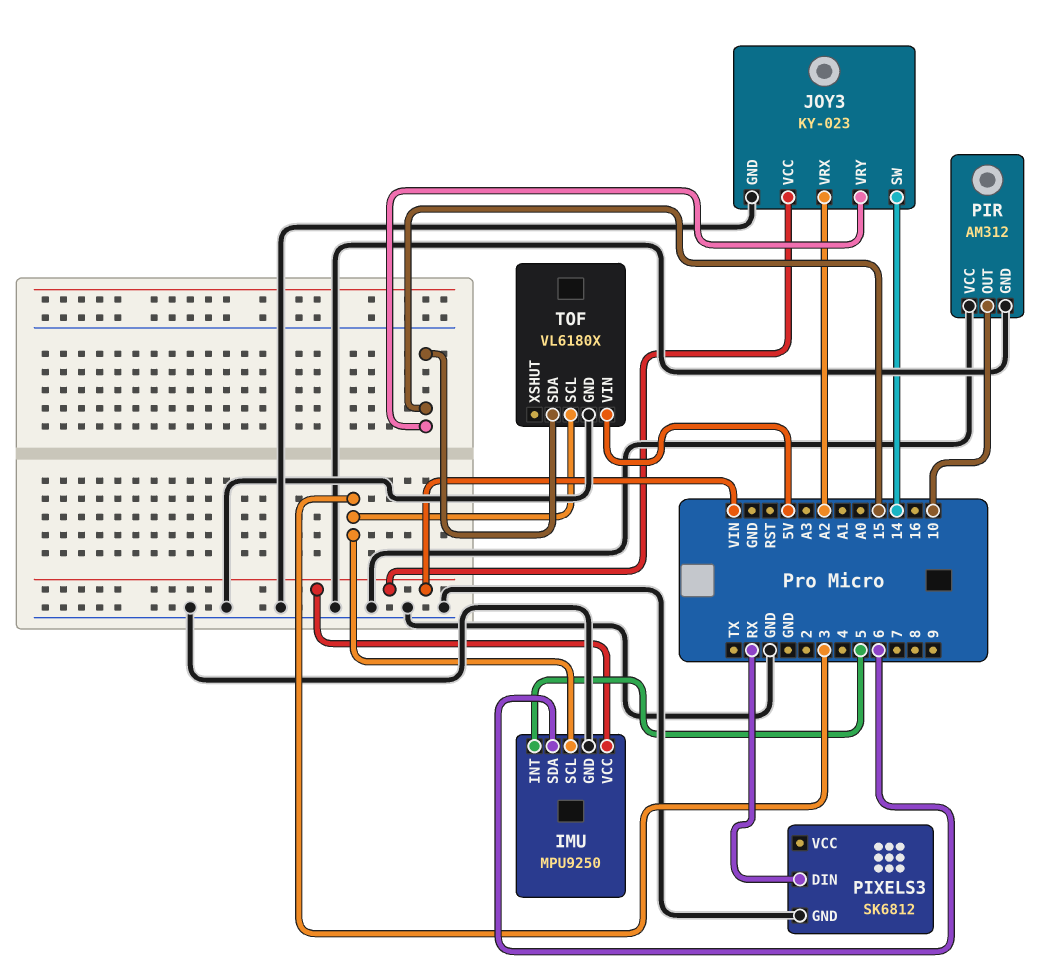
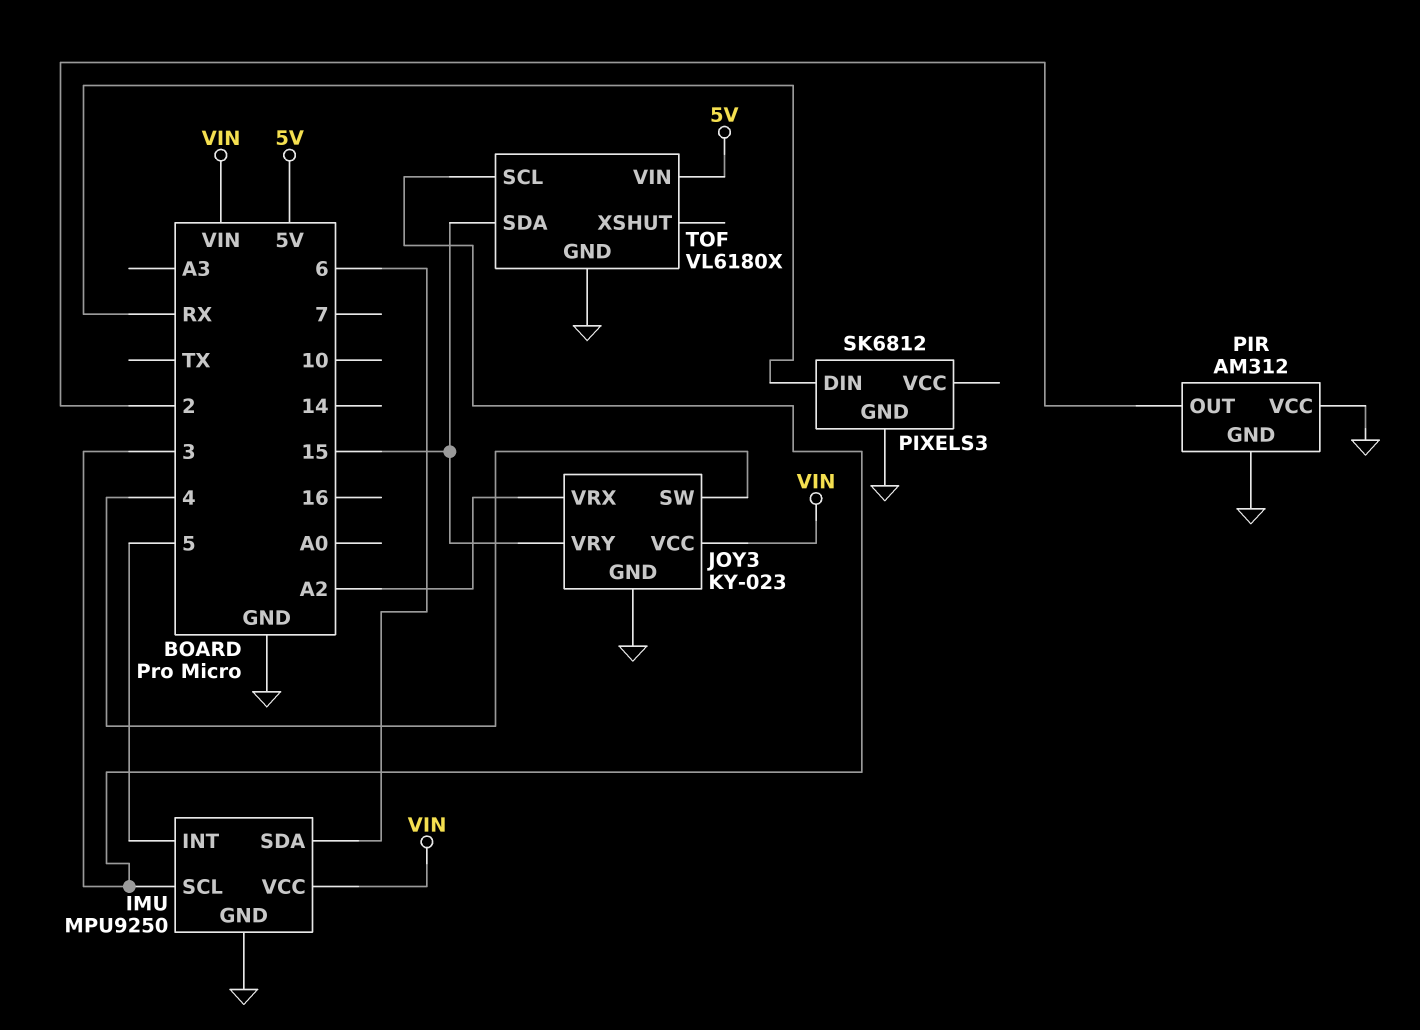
JOY3 pin SW: 14 -> 4
PIR pin OUT: 10 -> 2

